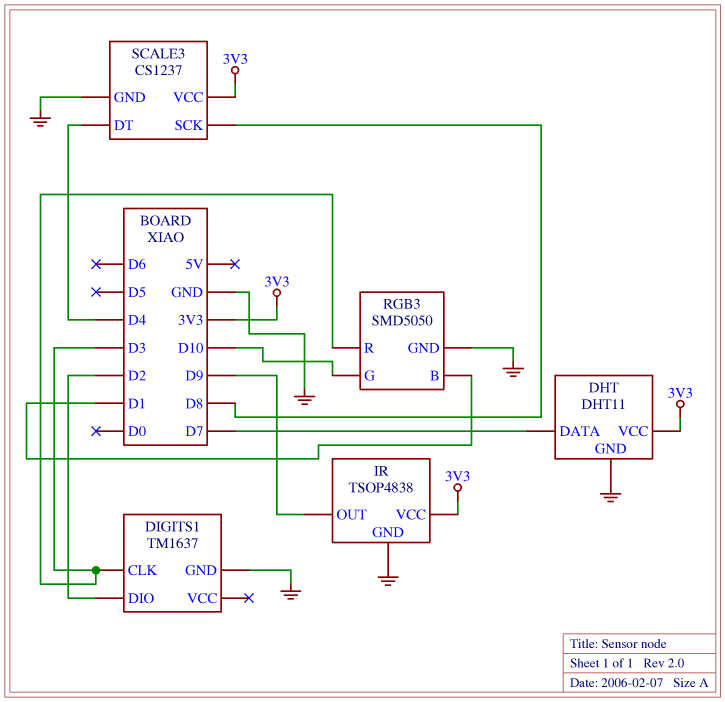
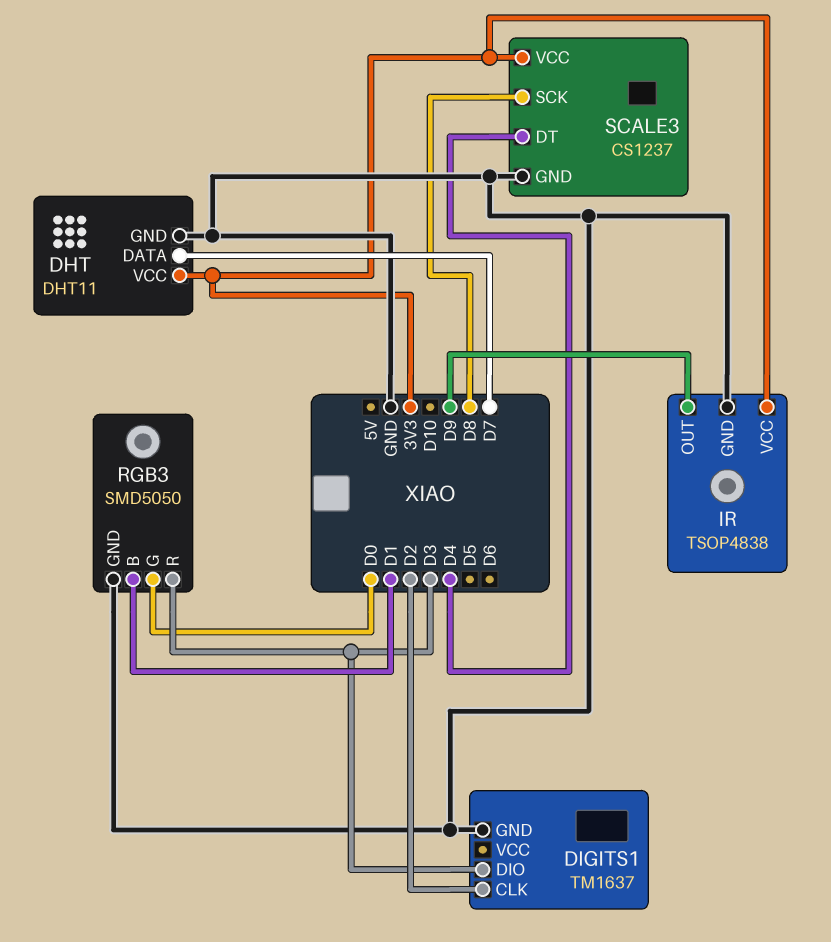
DIGITS1 pin CLK: D3 -> D2
DIGITS1 pin DIO: D2 -> D3
RGB3 pin G: D10 -> D0

